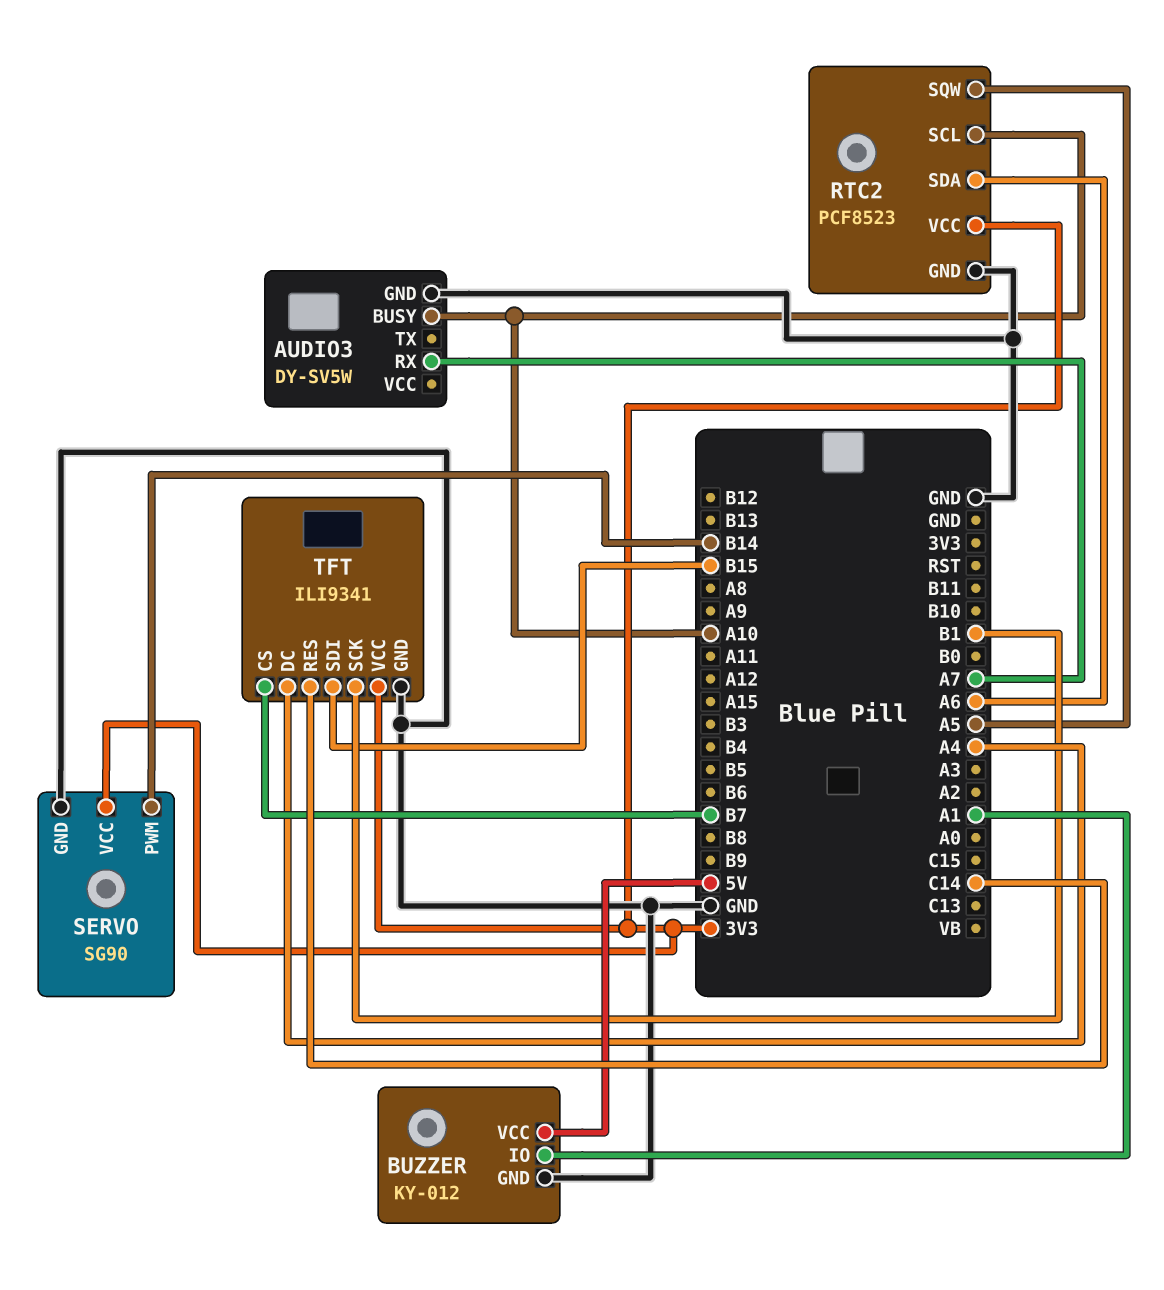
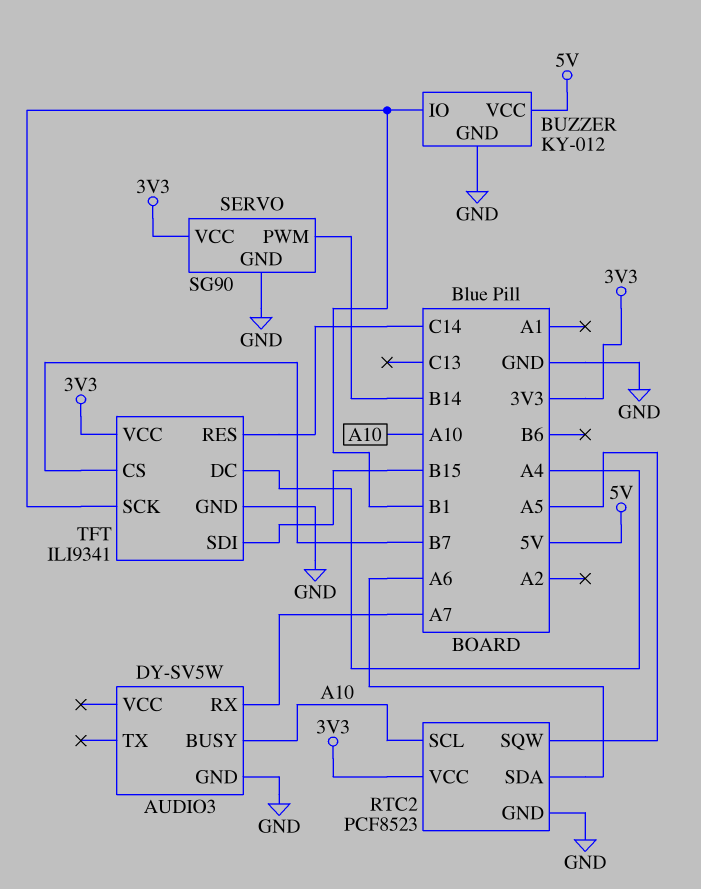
BUZZER pin IO: A1 -> B1

